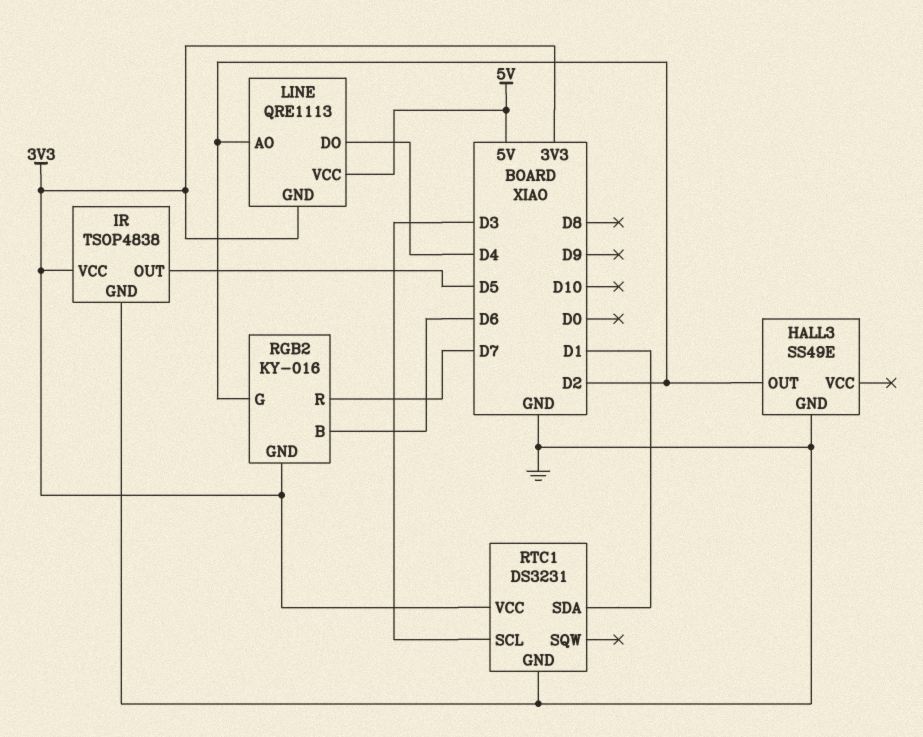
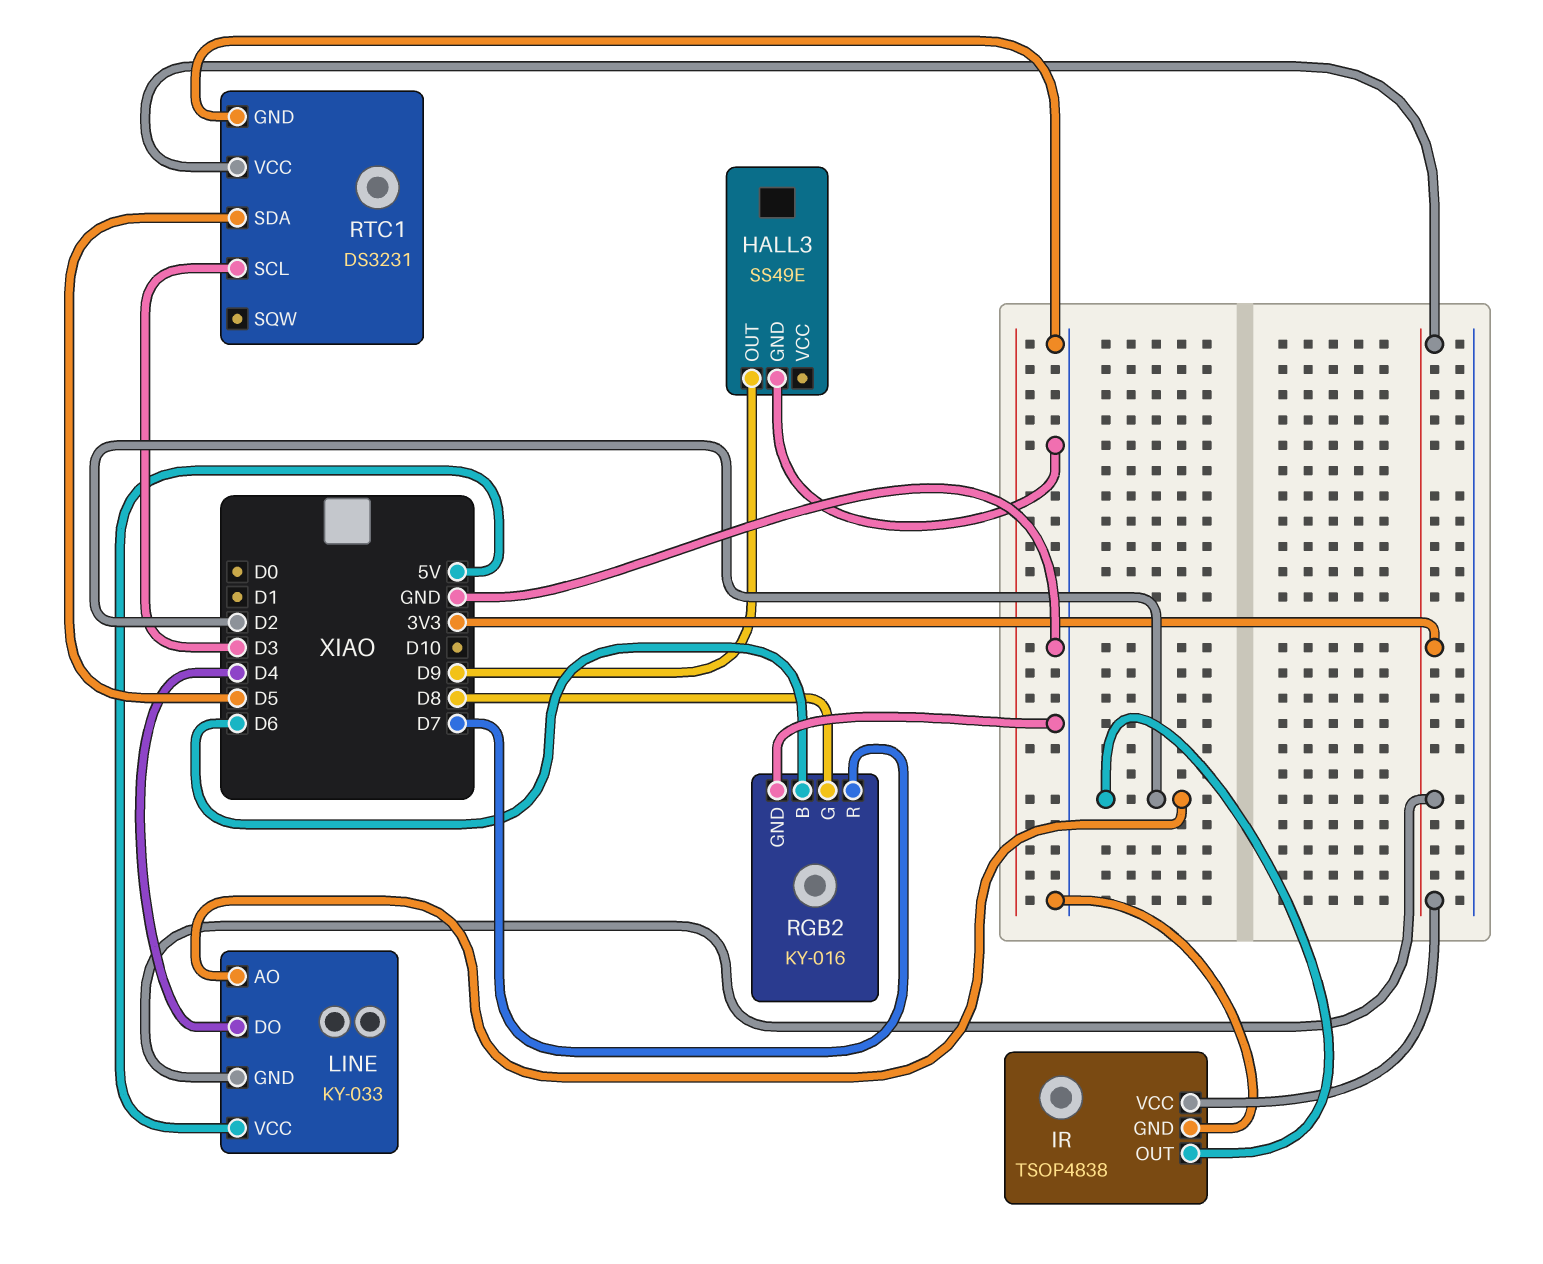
HALL3 pin OUT: D2 -> D9
IR pin OUT: D5 -> D2
LINE: QRE1113 -> KY-033
RGB2 pin G: D2 -> D8
RGB2 pin GND: 3V3 -> GND
RTC1 pin SDA: D1 -> D5

